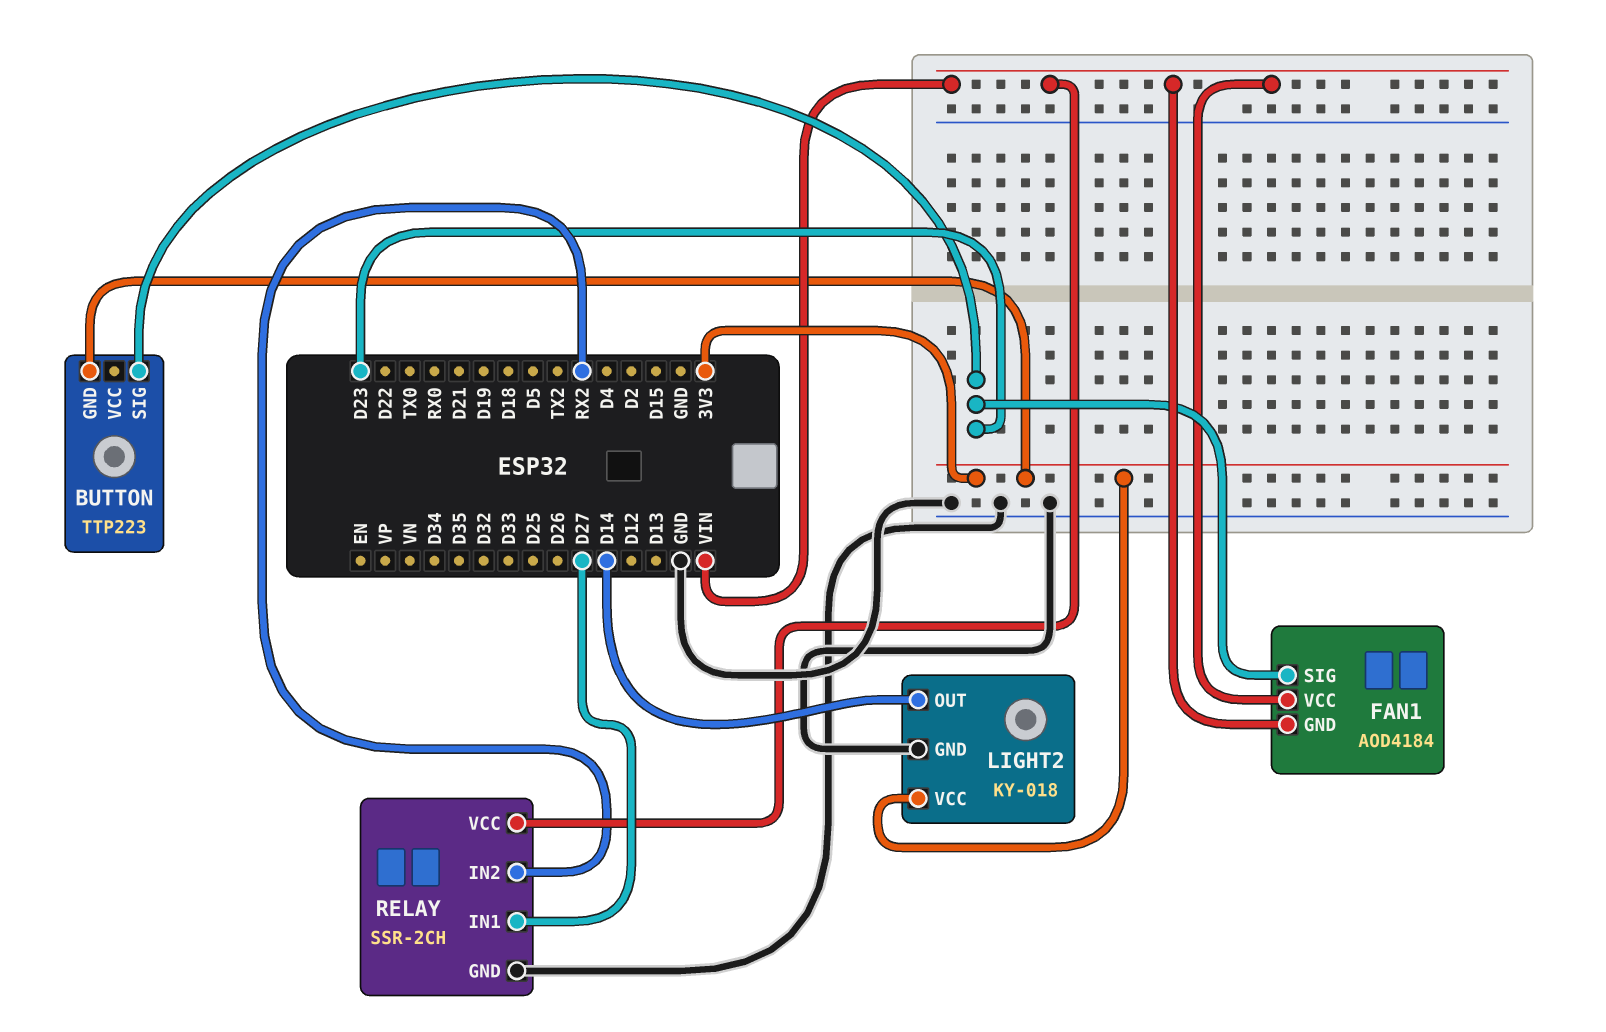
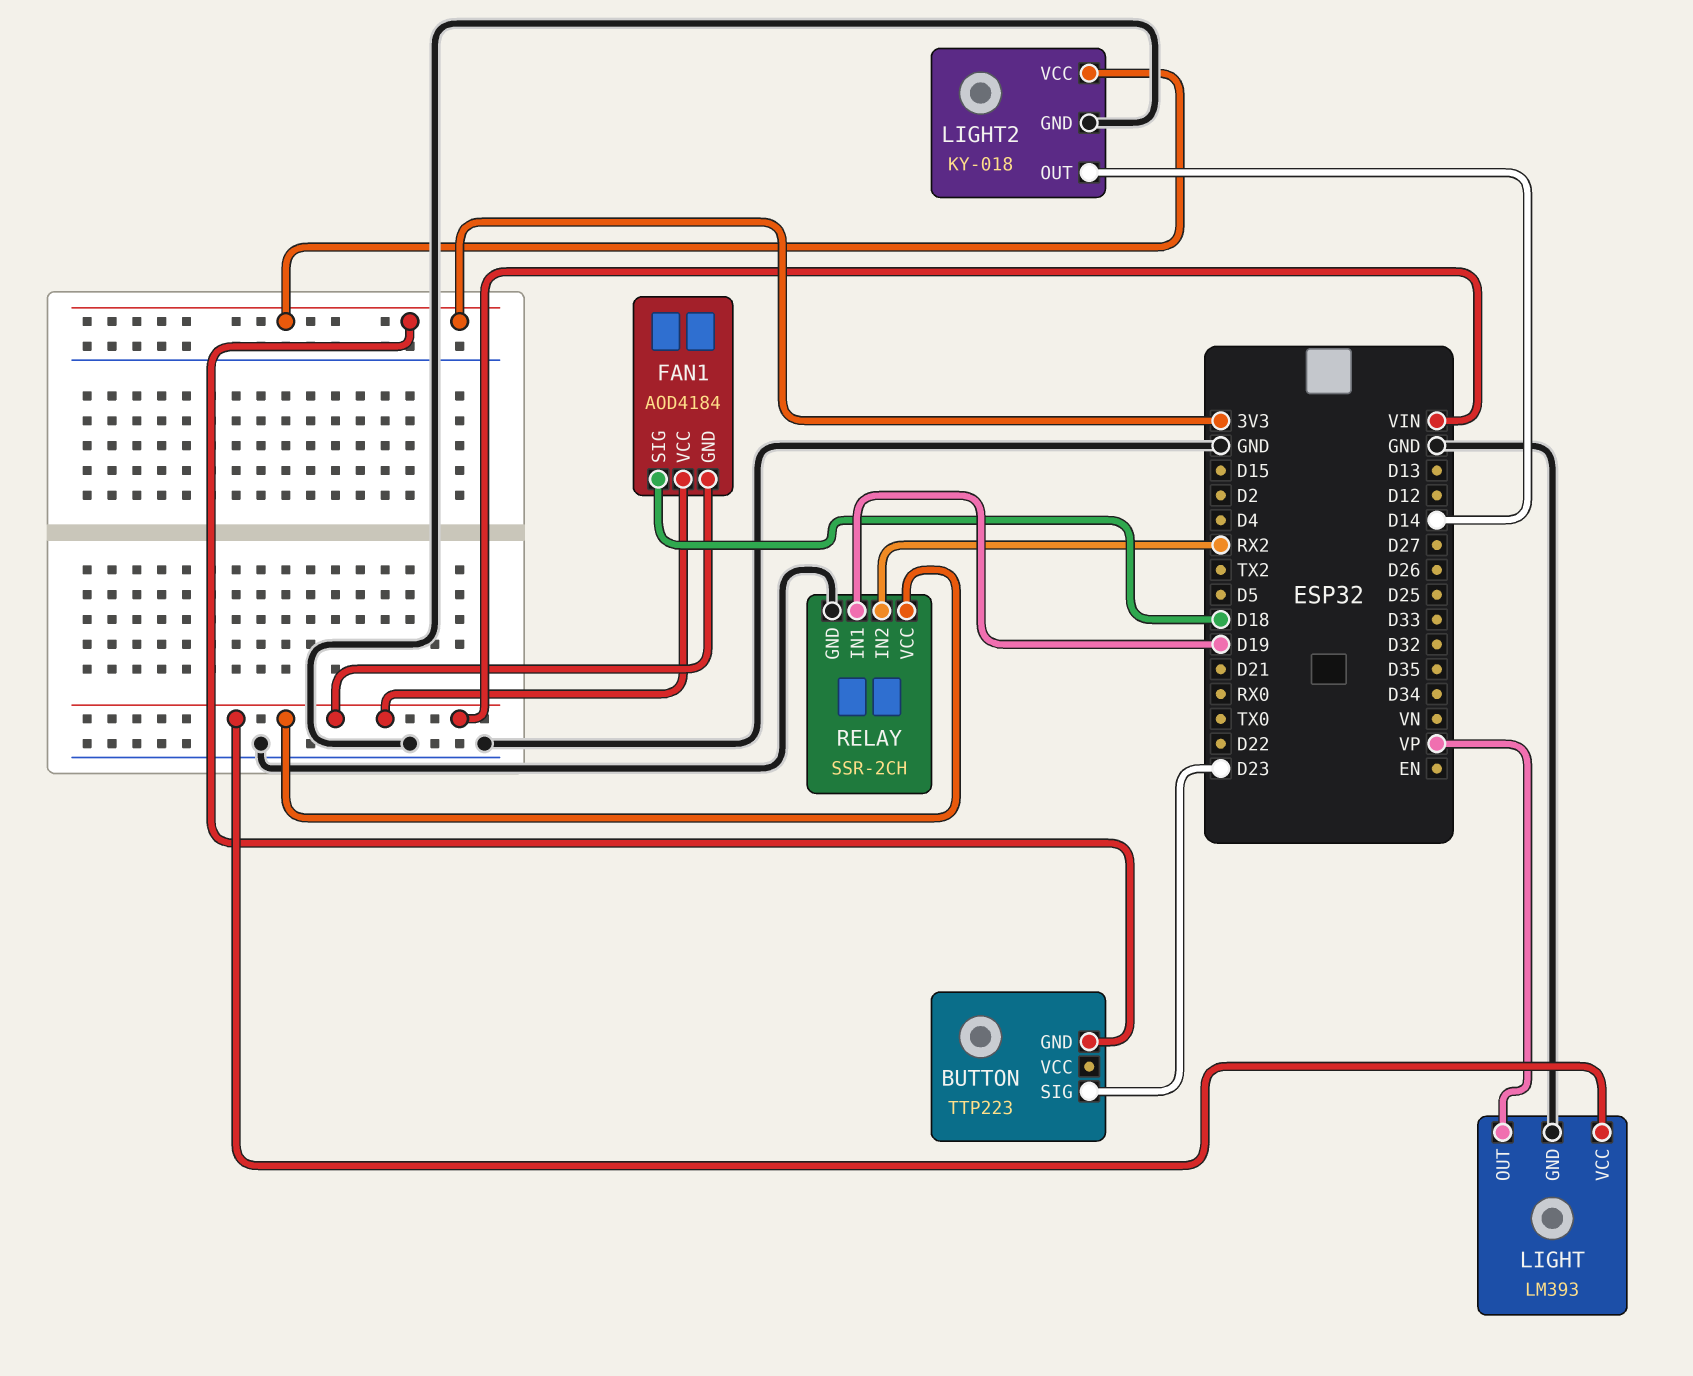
FAN1 pin SIG: D23 -> D18
LIGHT: none -> LM393
LIGHT pin GND: none -> GND
LIGHT pin OUT: none -> VP
LIGHT pin VCC: none -> VIN
RELAY pin IN1: D27 -> D19

